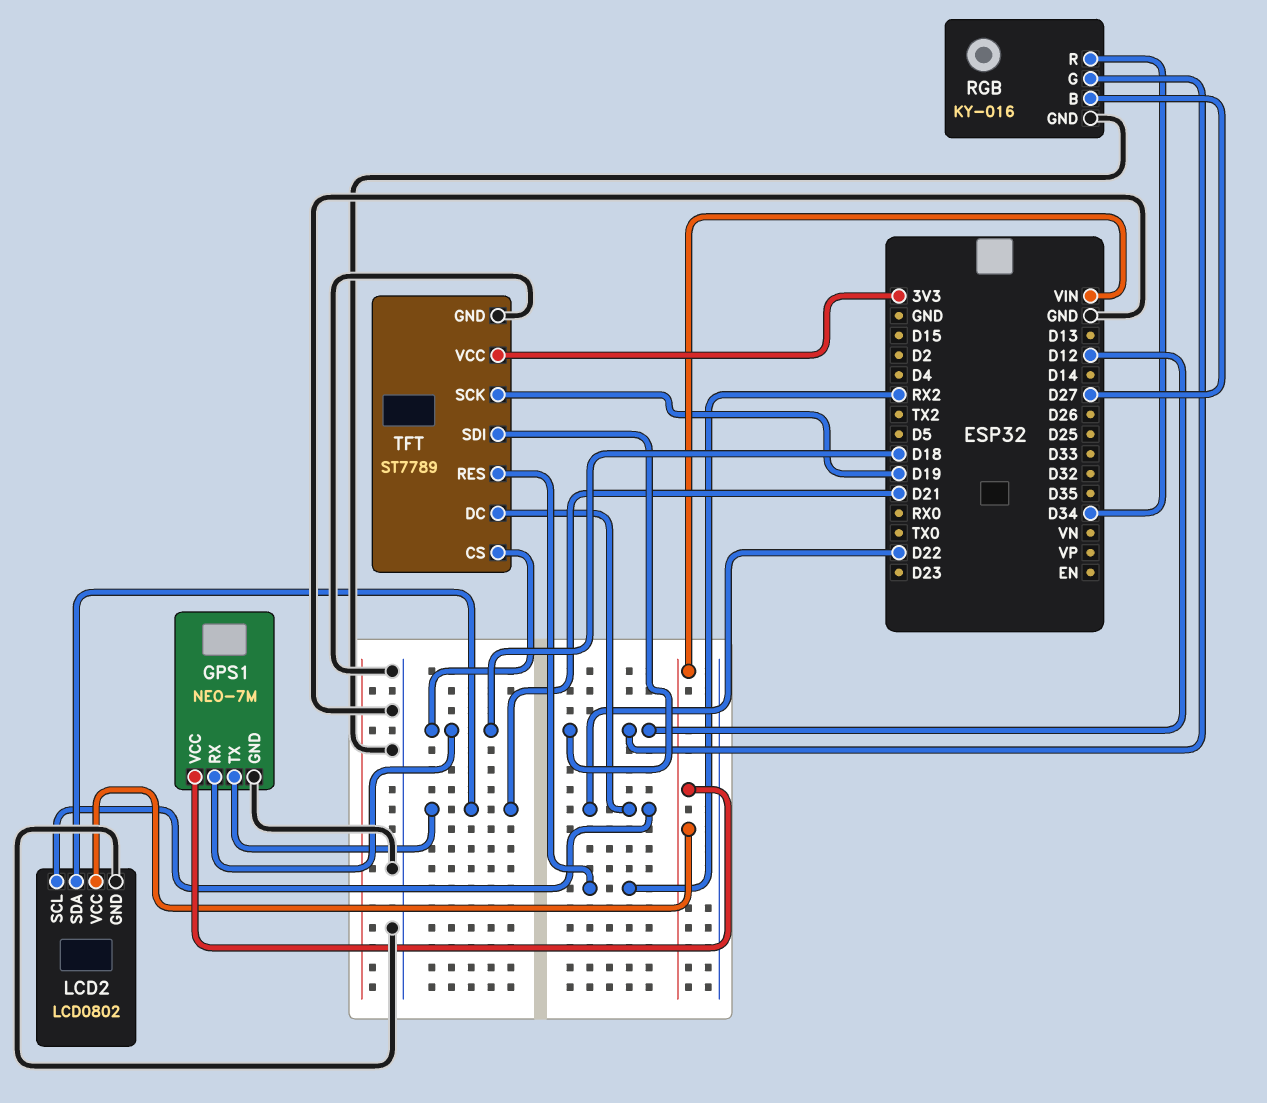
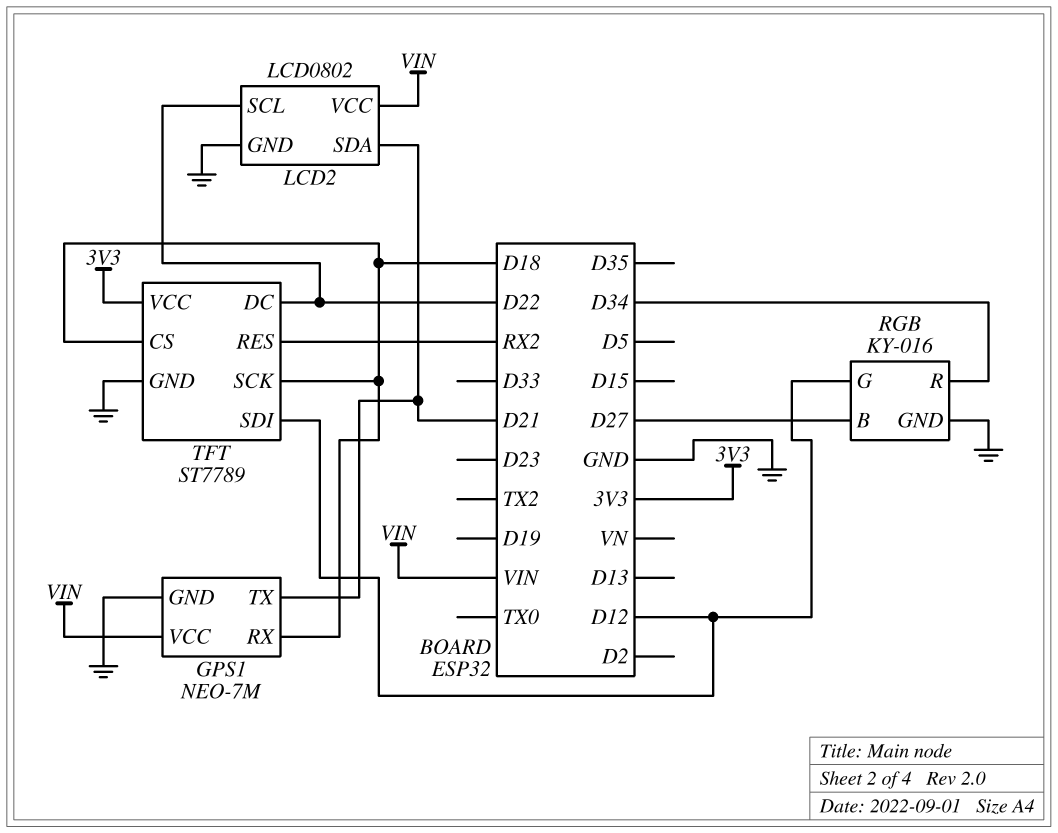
TFT pin SCK: D19 -> D18

